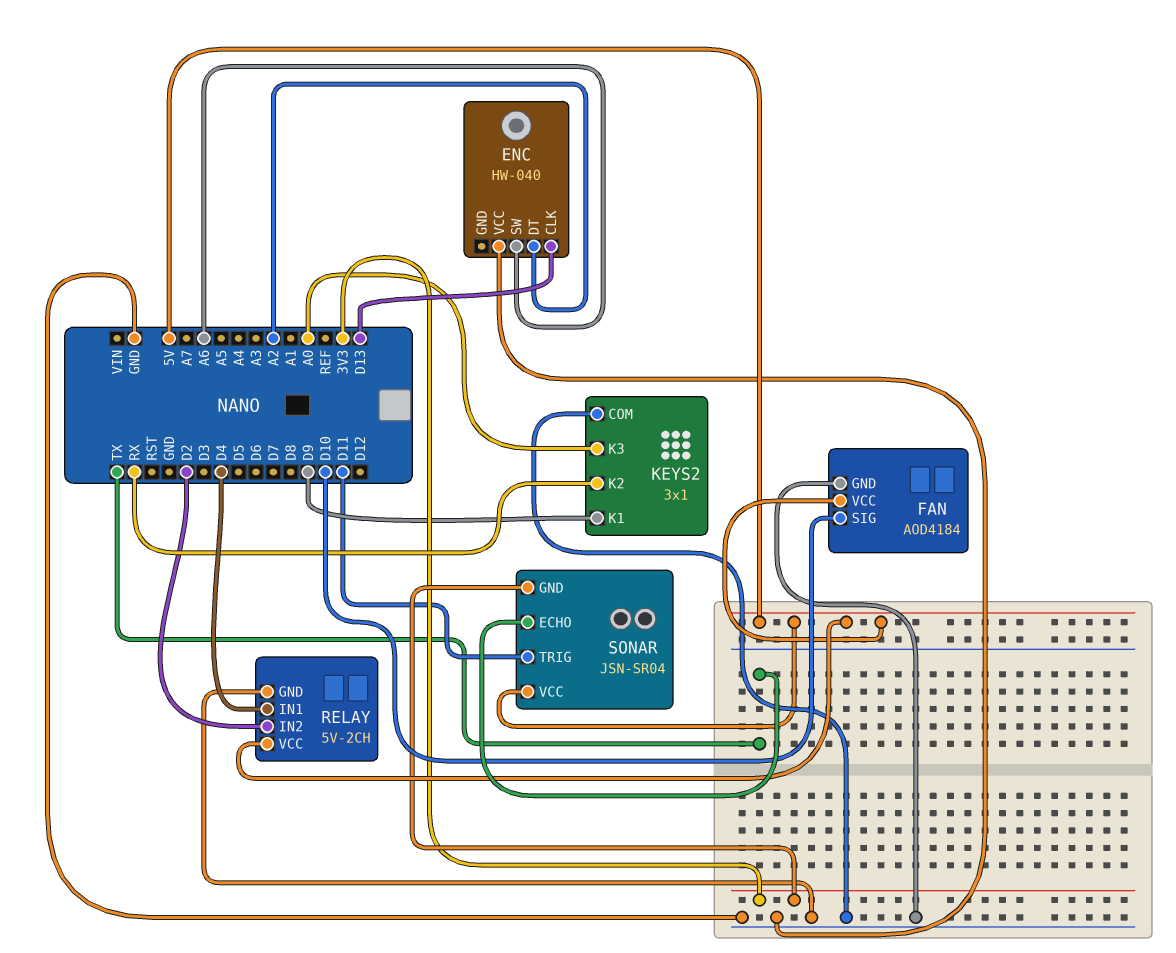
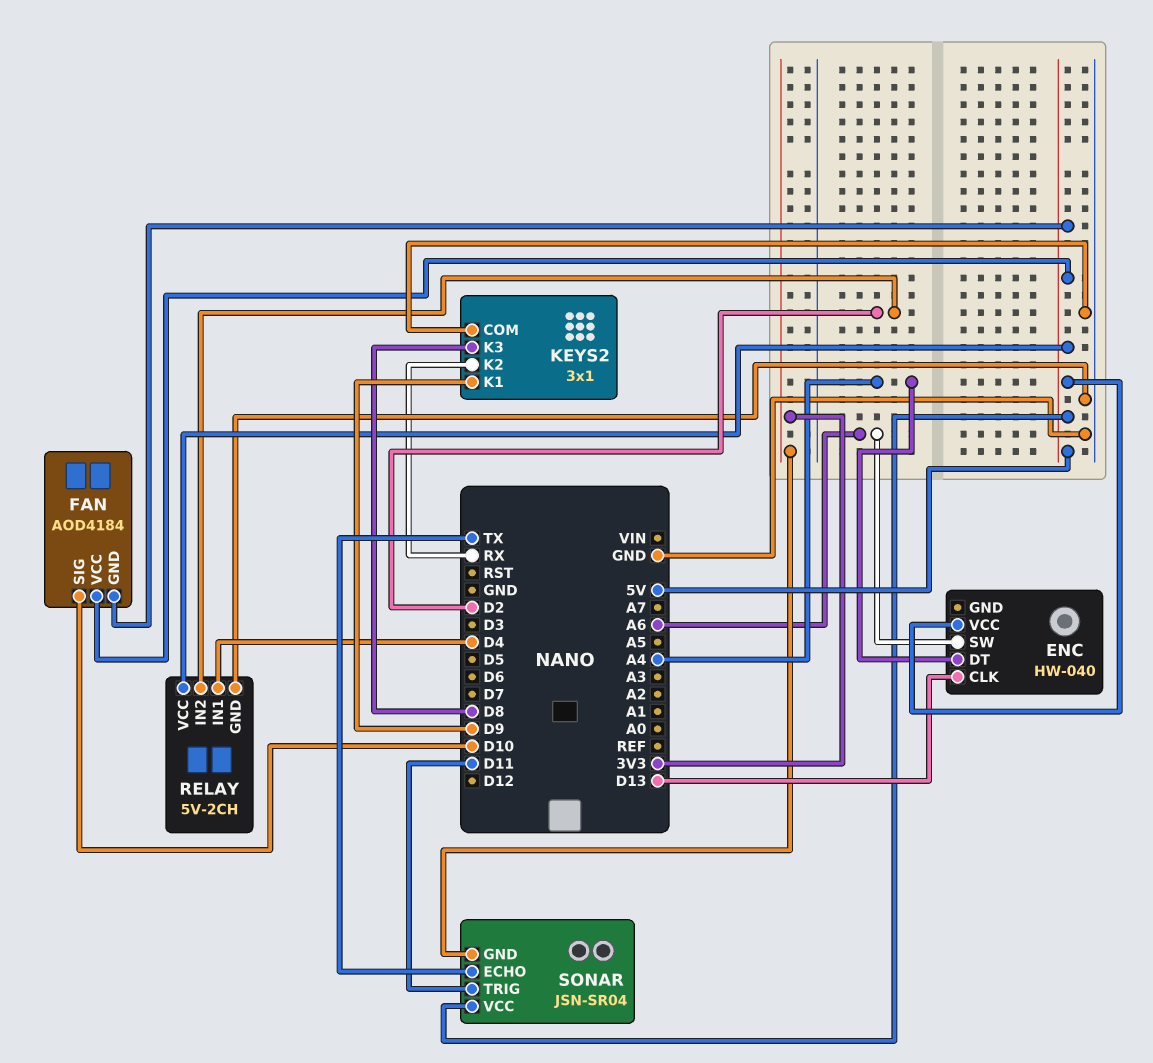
ENC pin DT: A2 -> A4
ENC pin VCC: GND -> 5V
FAN pin GND: GND -> 5V
KEYS2 pin K3: A0 -> D8

